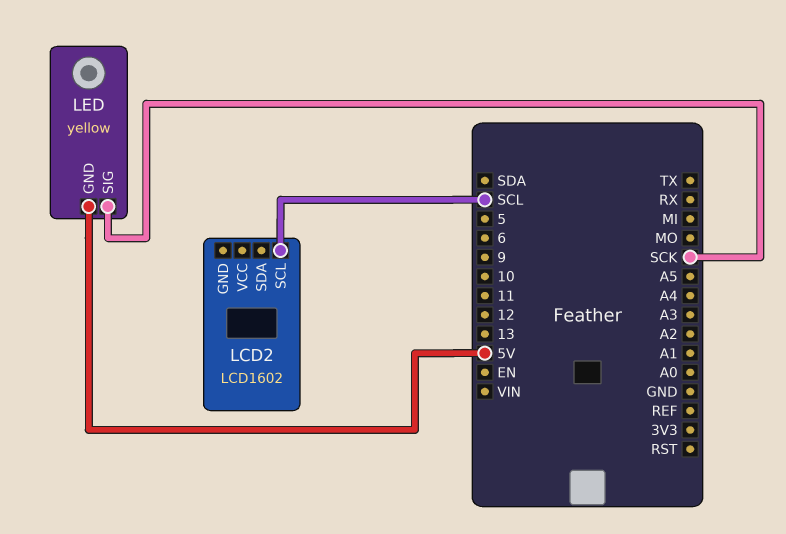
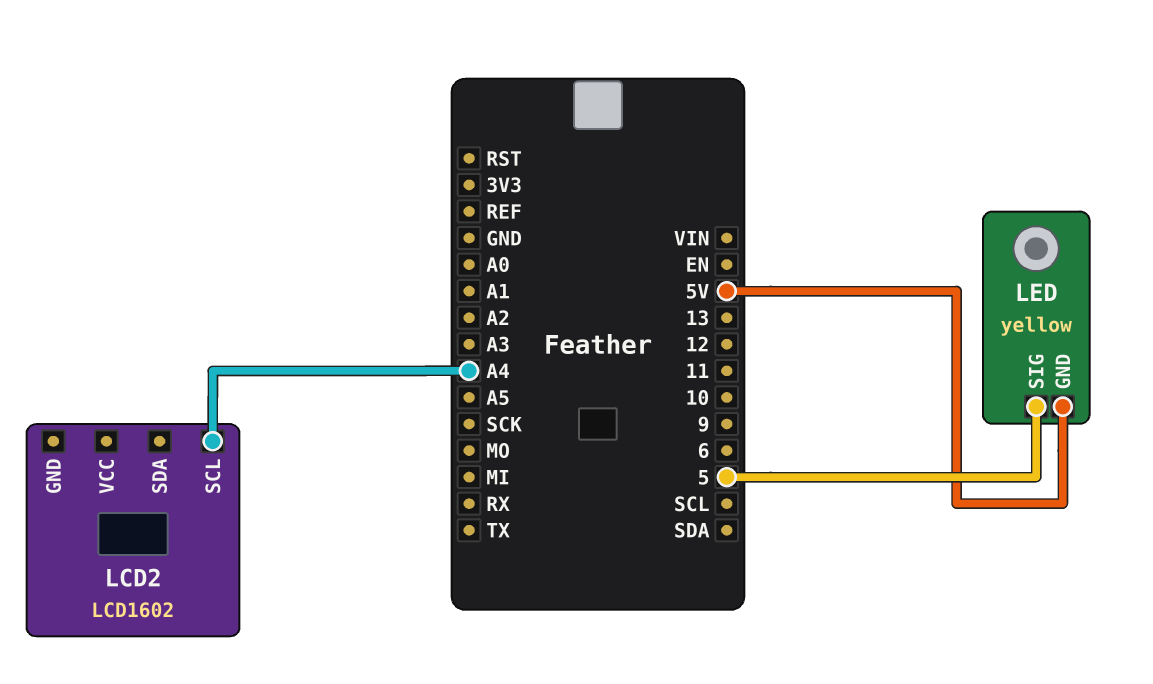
LCD2 pin SCL: SCL -> A4
LED pin SIG: SCK -> 5

